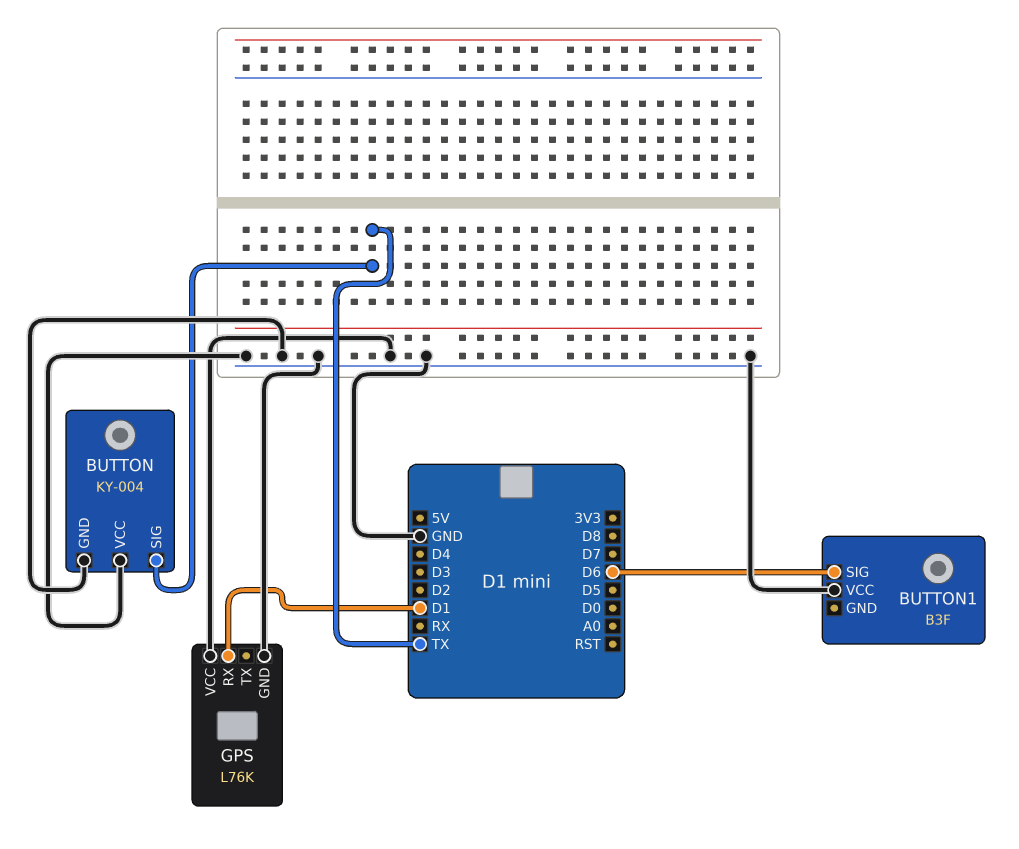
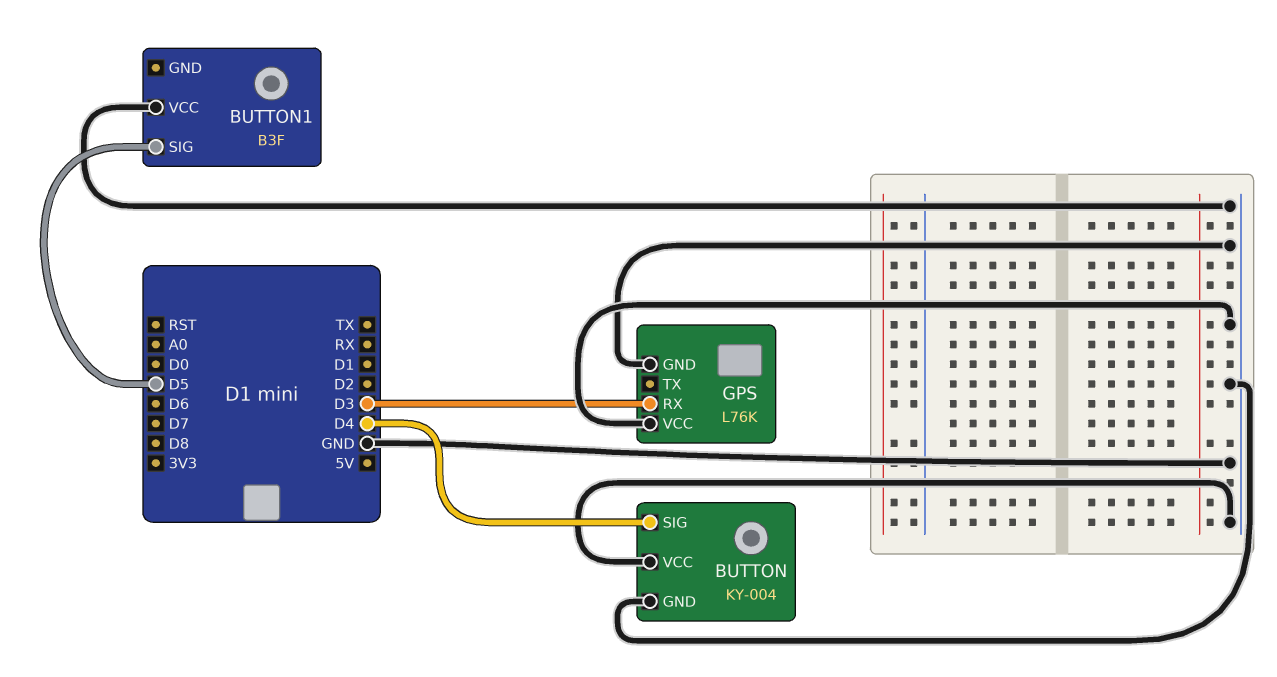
BUTTON pin SIG: TX -> D4
BUTTON1 pin SIG: D6 -> D5
GPS pin RX: D1 -> D3

